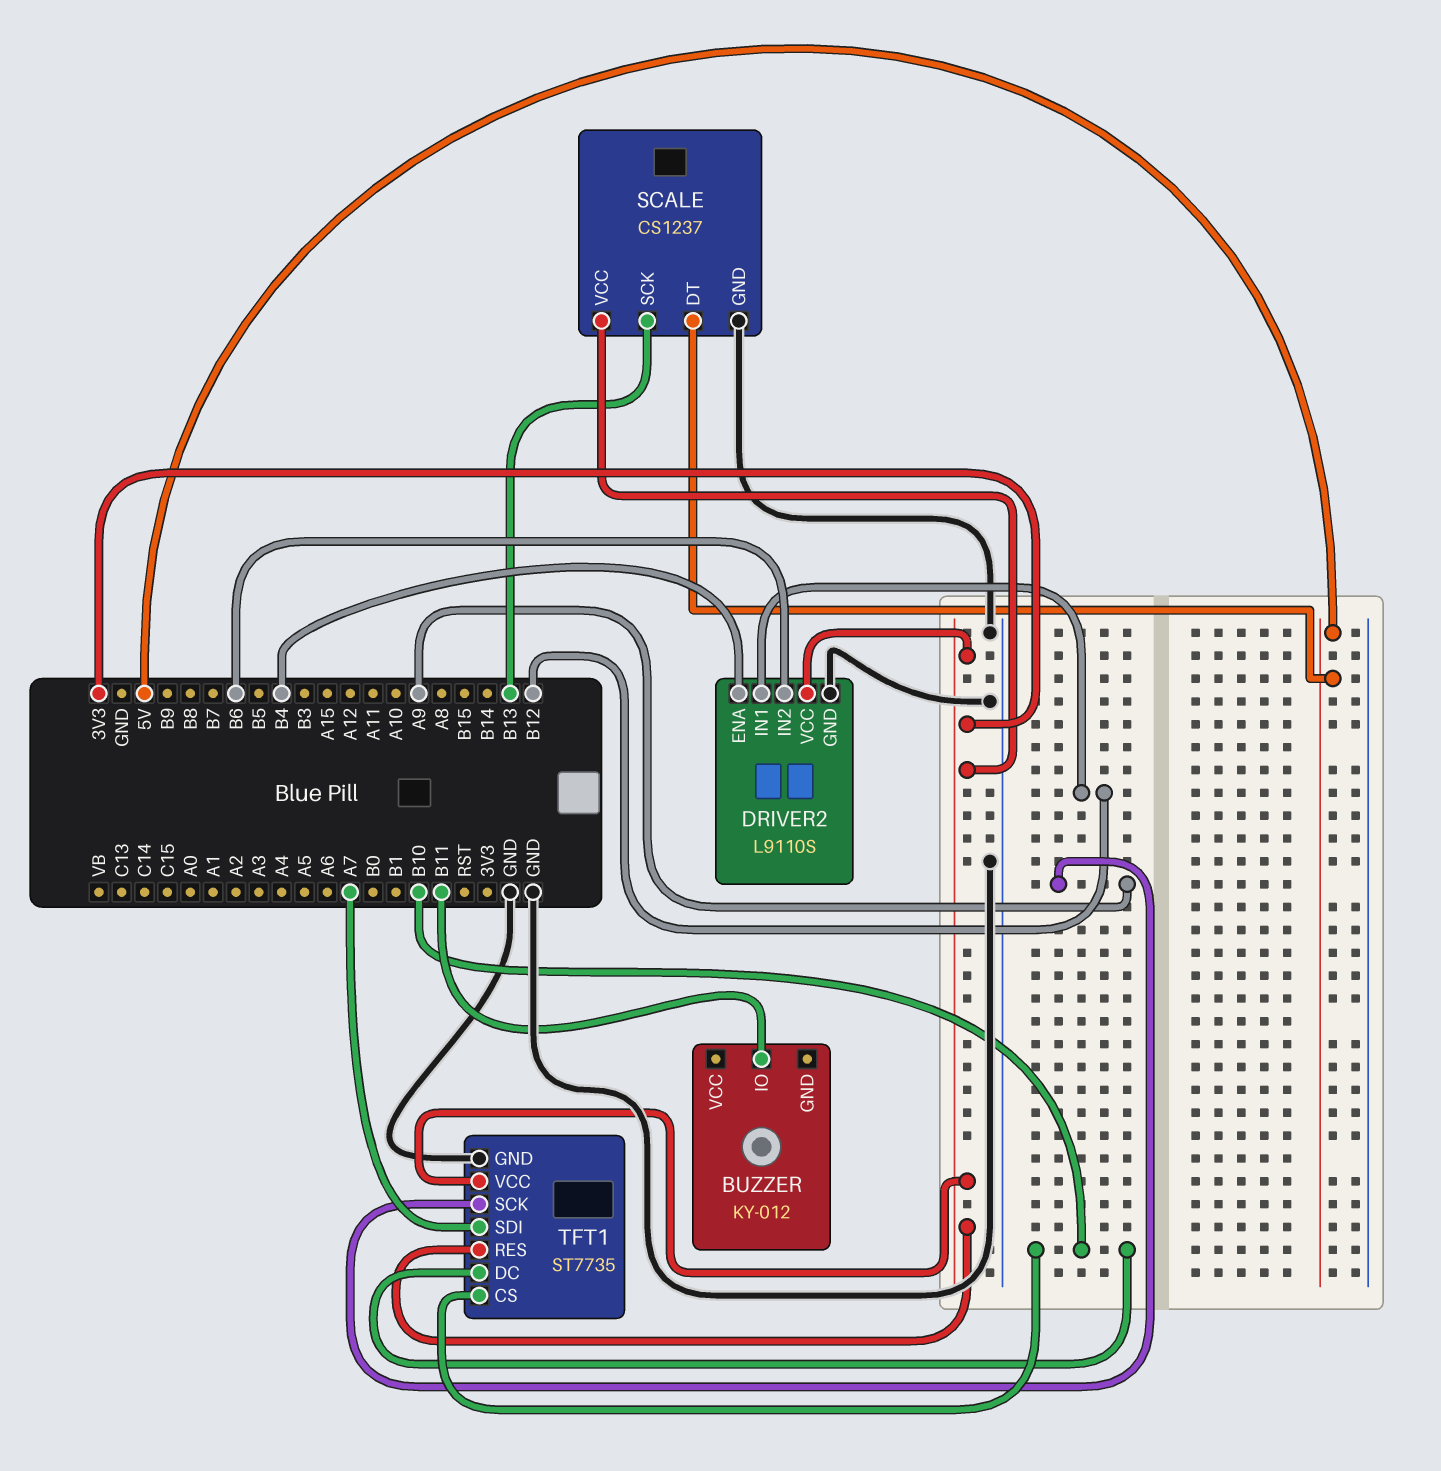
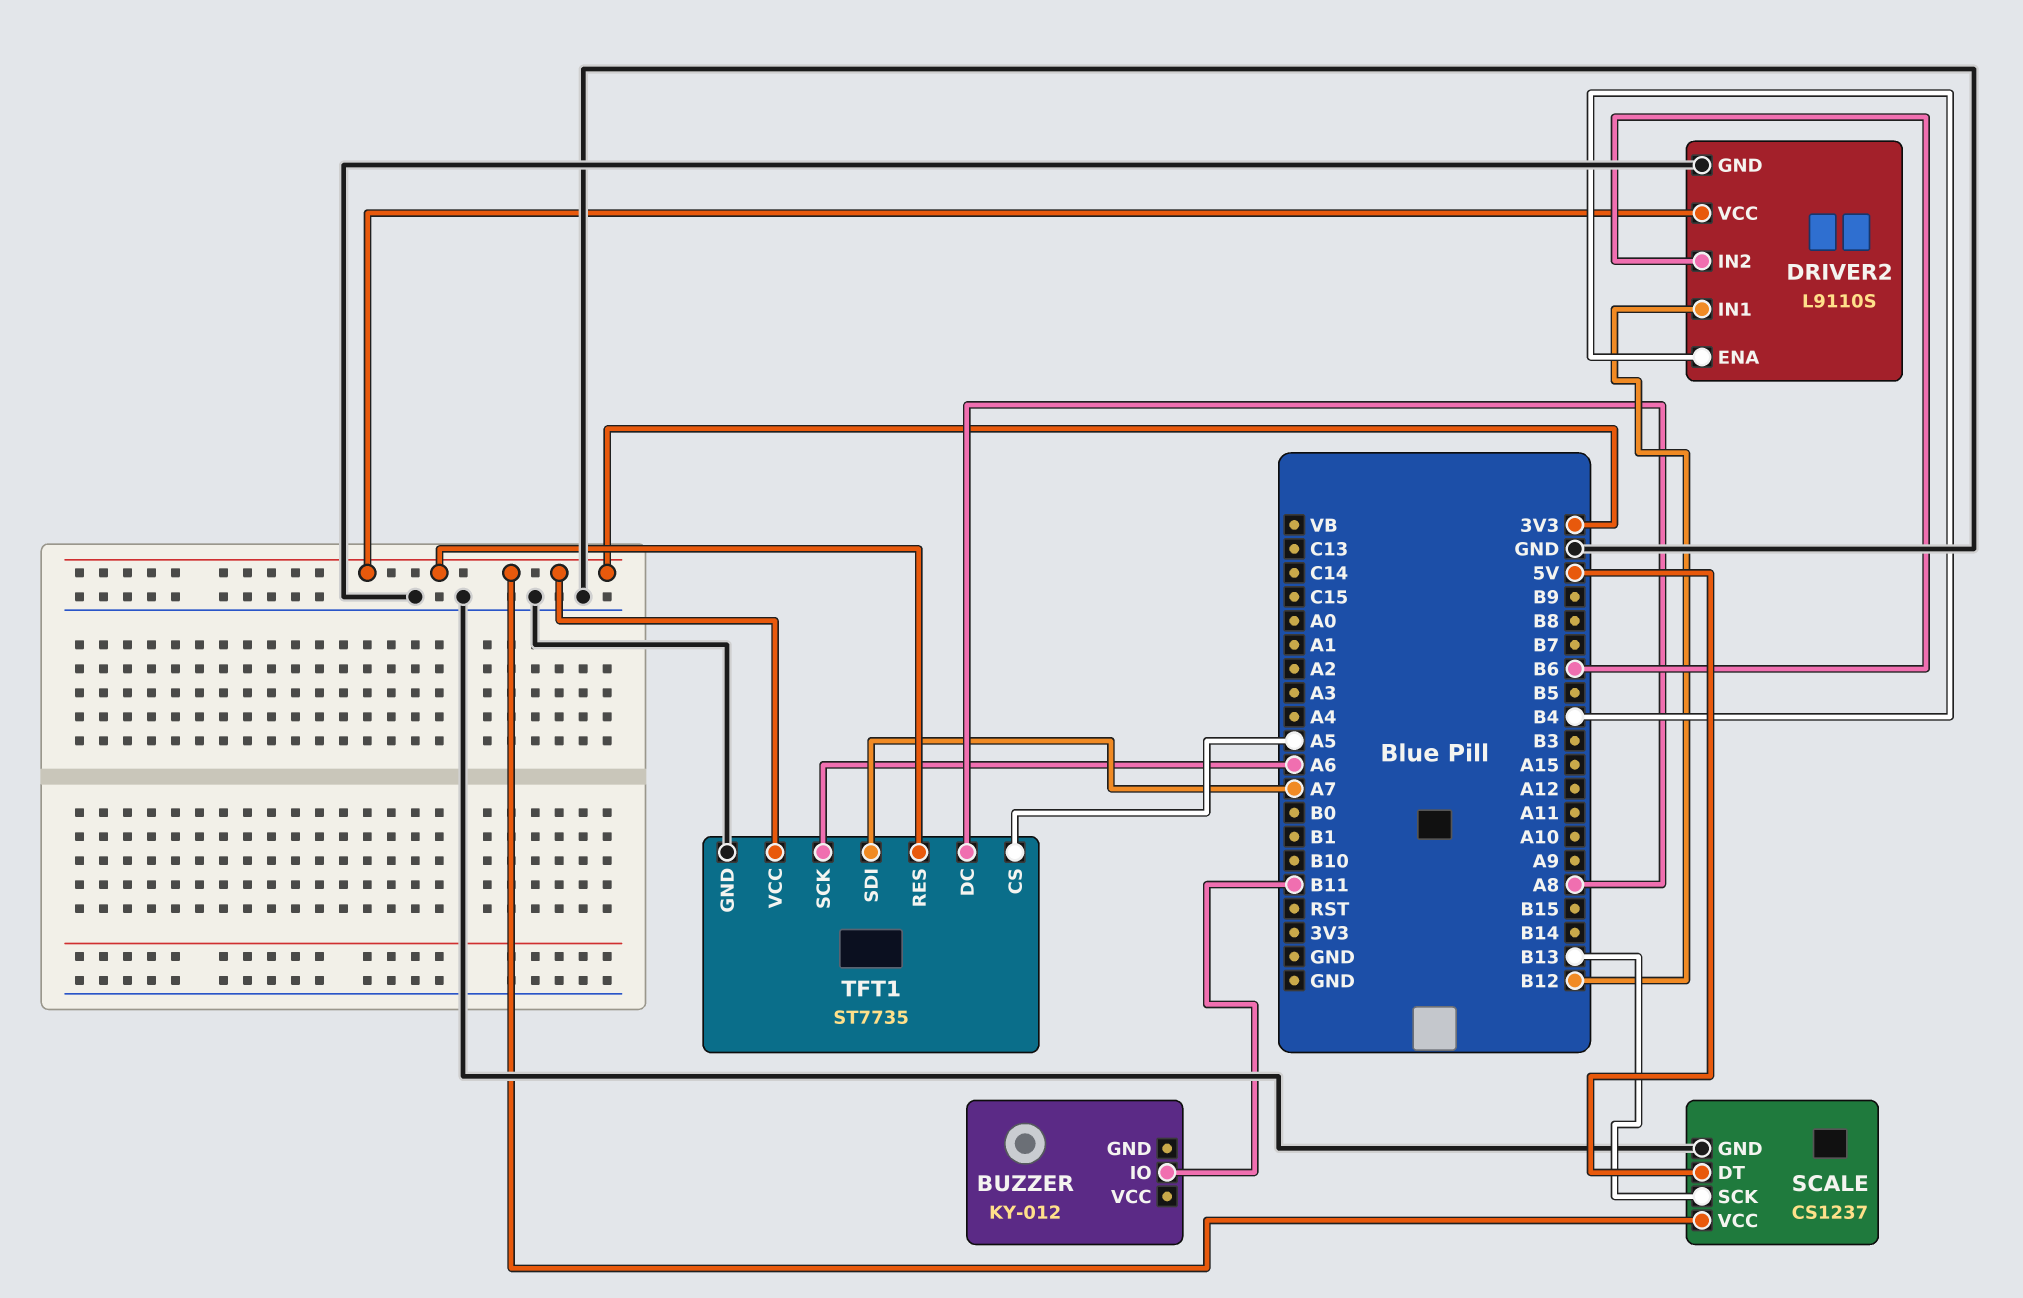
TFT1 pin CS: B10 -> A5
TFT1 pin DC: B10 -> A8
TFT1 pin SCK: A9 -> A6

